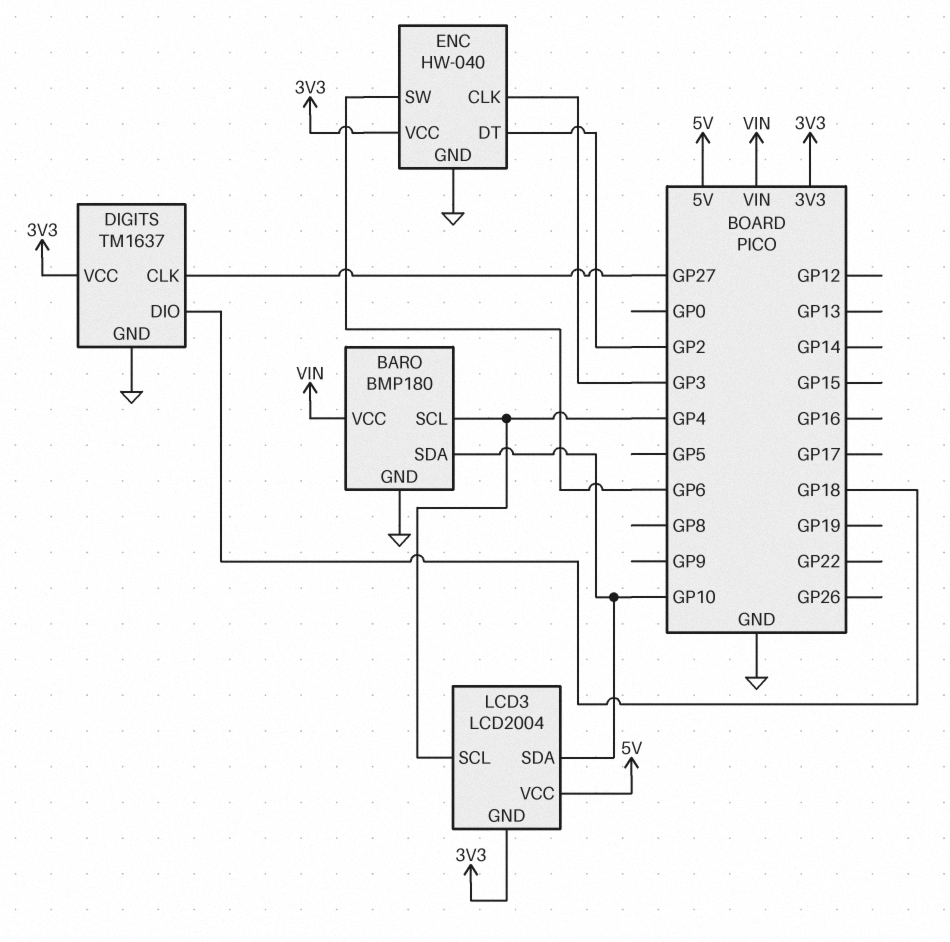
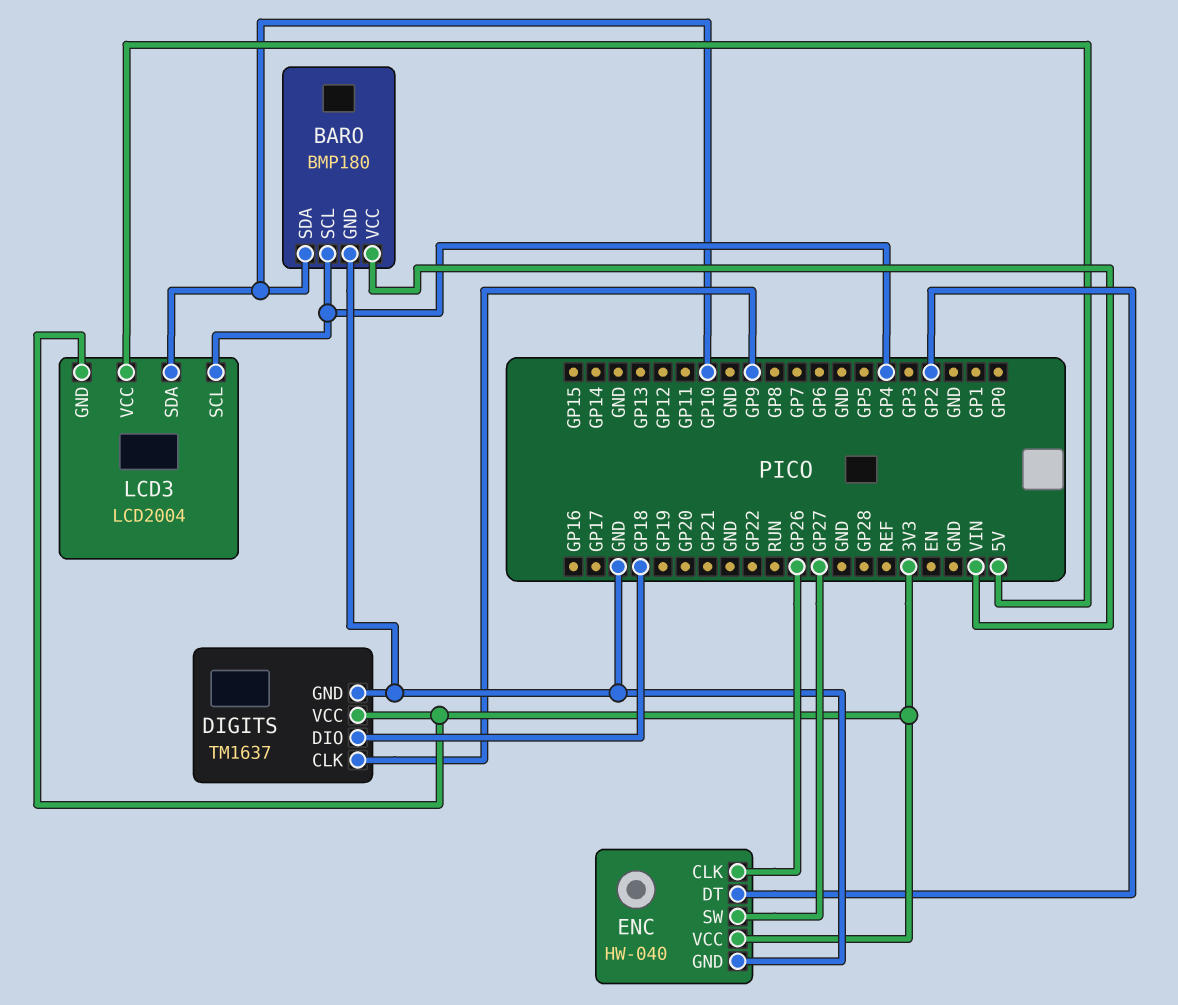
DIGITS pin CLK: GP27 -> GP9
ENC pin CLK: GP3 -> GP26
ENC pin SW: GP6 -> GP27

